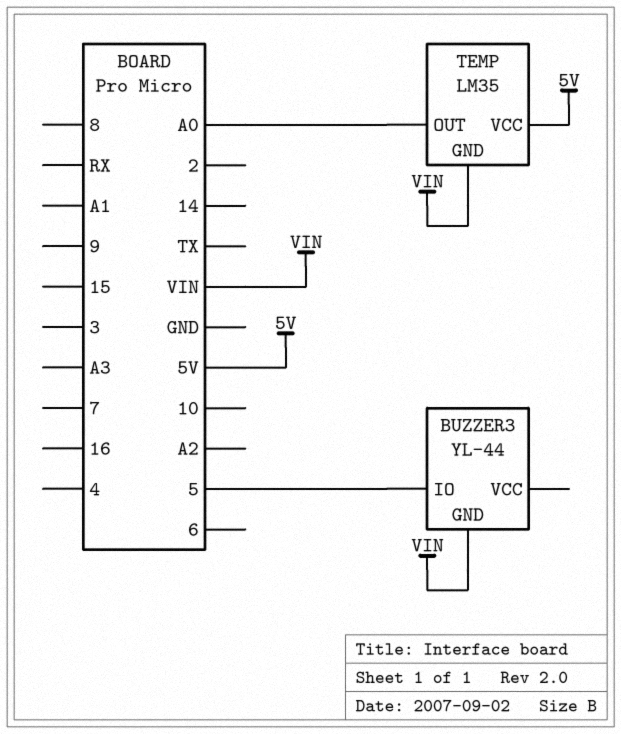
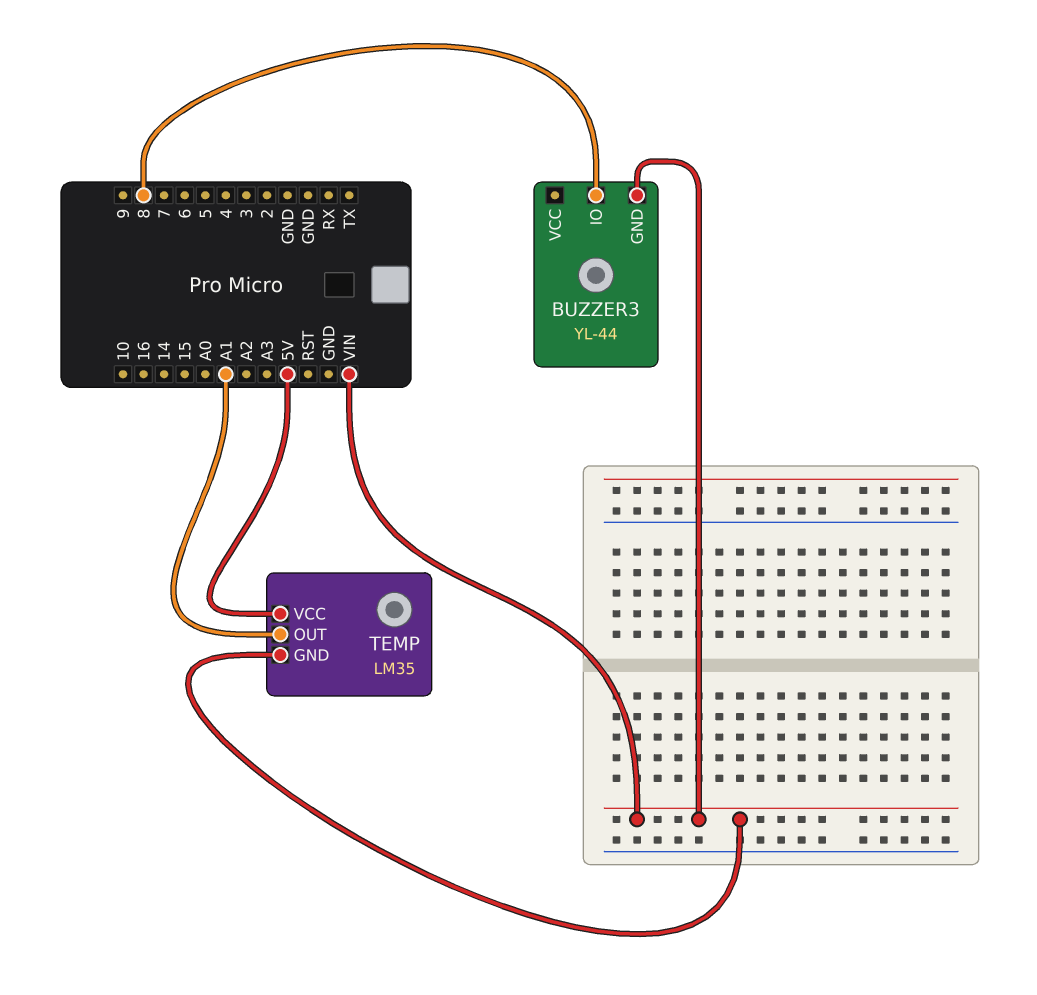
BUZZER3 pin IO: 5 -> 8
TEMP pin OUT: A0 -> A1

